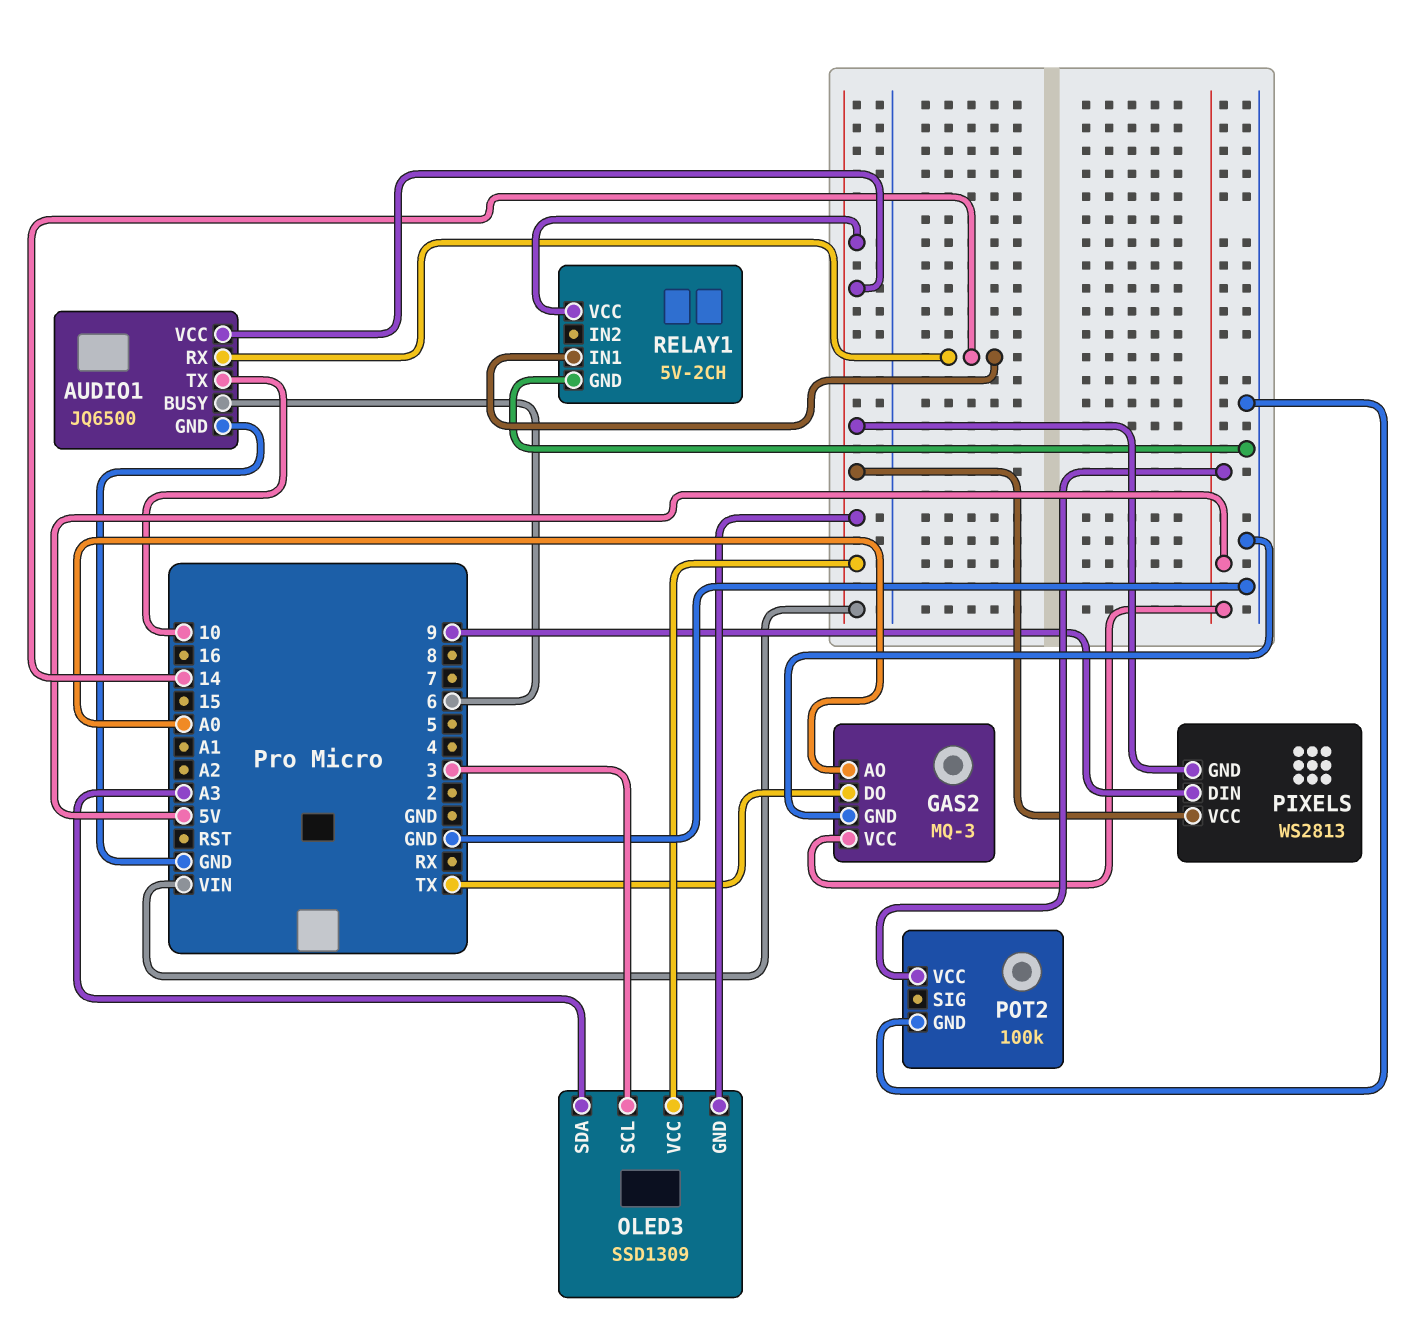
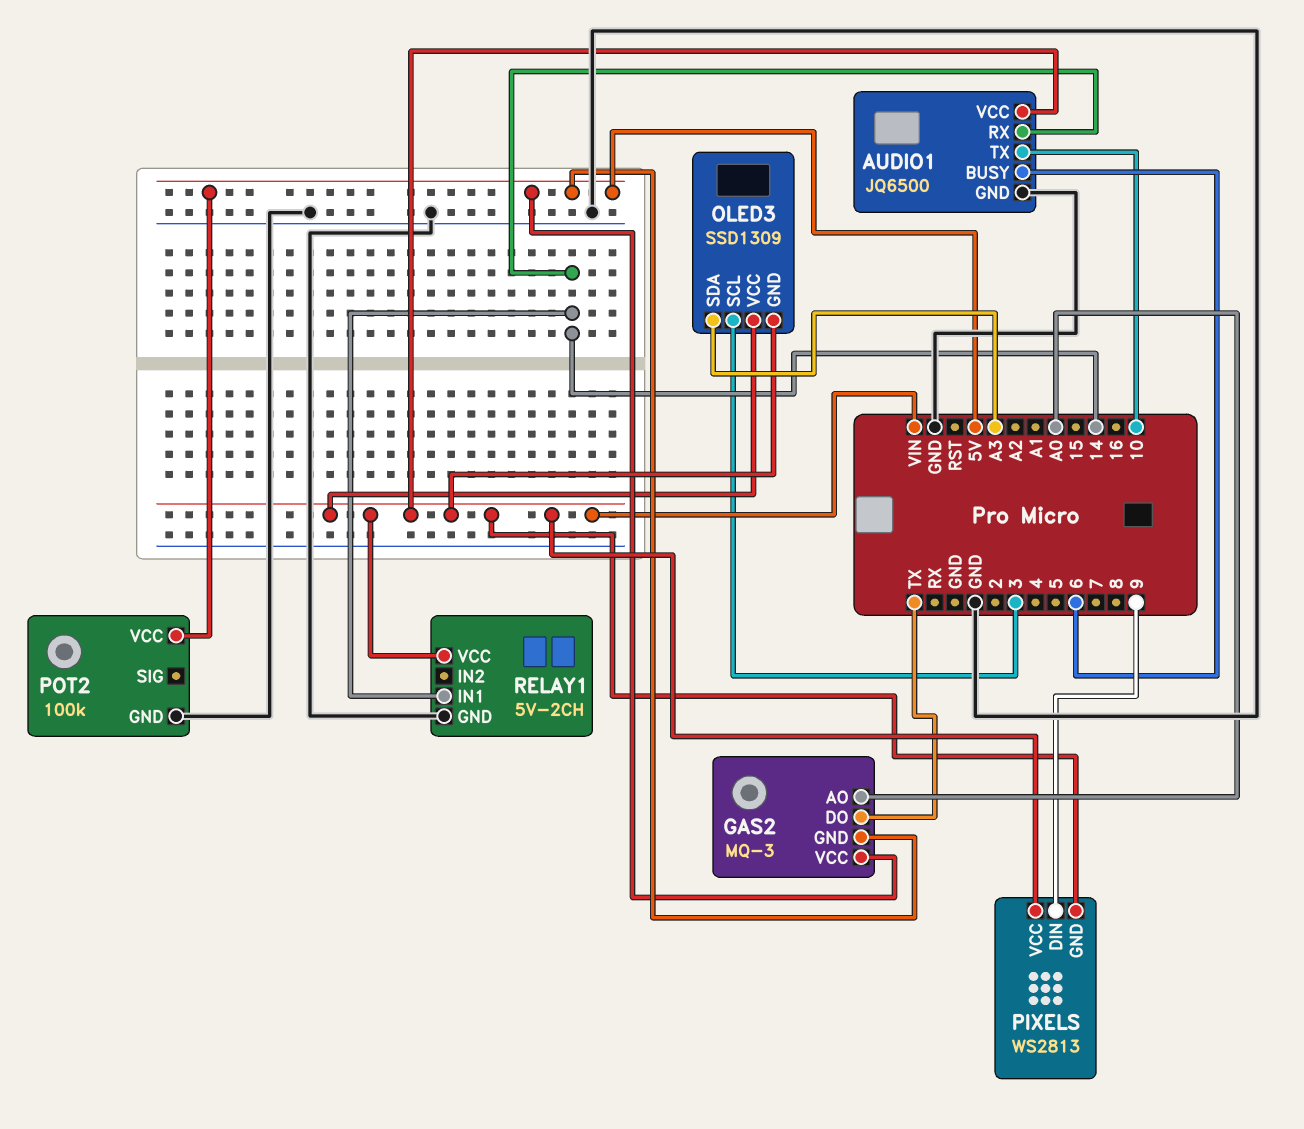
GAS2 pin GND: GND -> 5V

